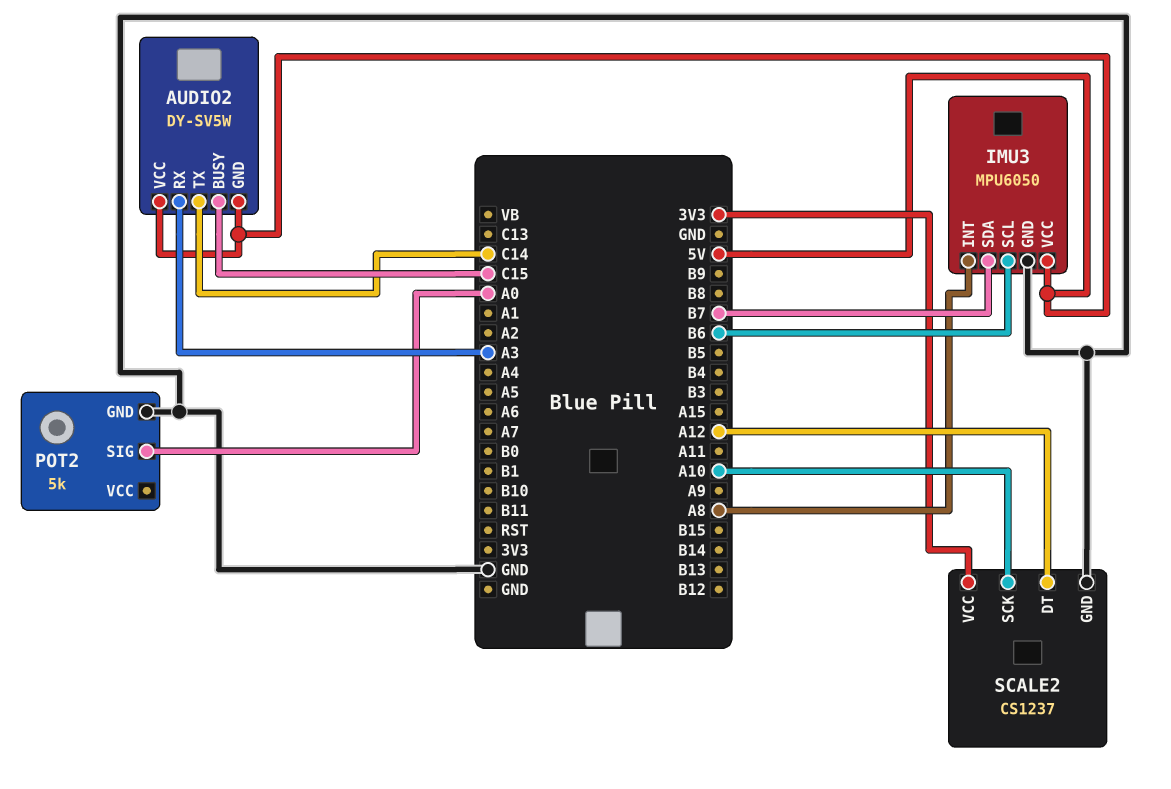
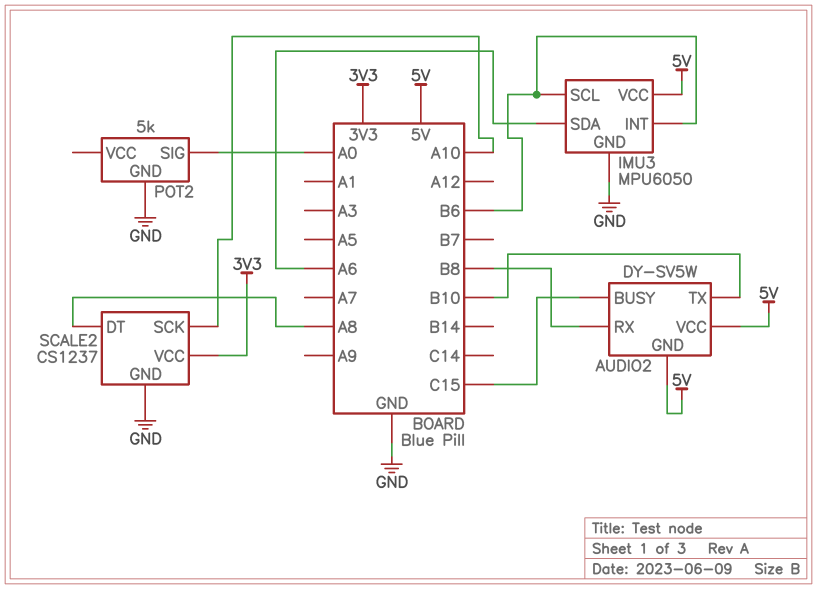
AUDIO2 pin RX: A3 -> B8
AUDIO2 pin TX: C14 -> B10
IMU3 pin INT: A8 -> B6
IMU3 pin SDA: B7 -> A6
SCALE2 pin DT: A12 -> A8

